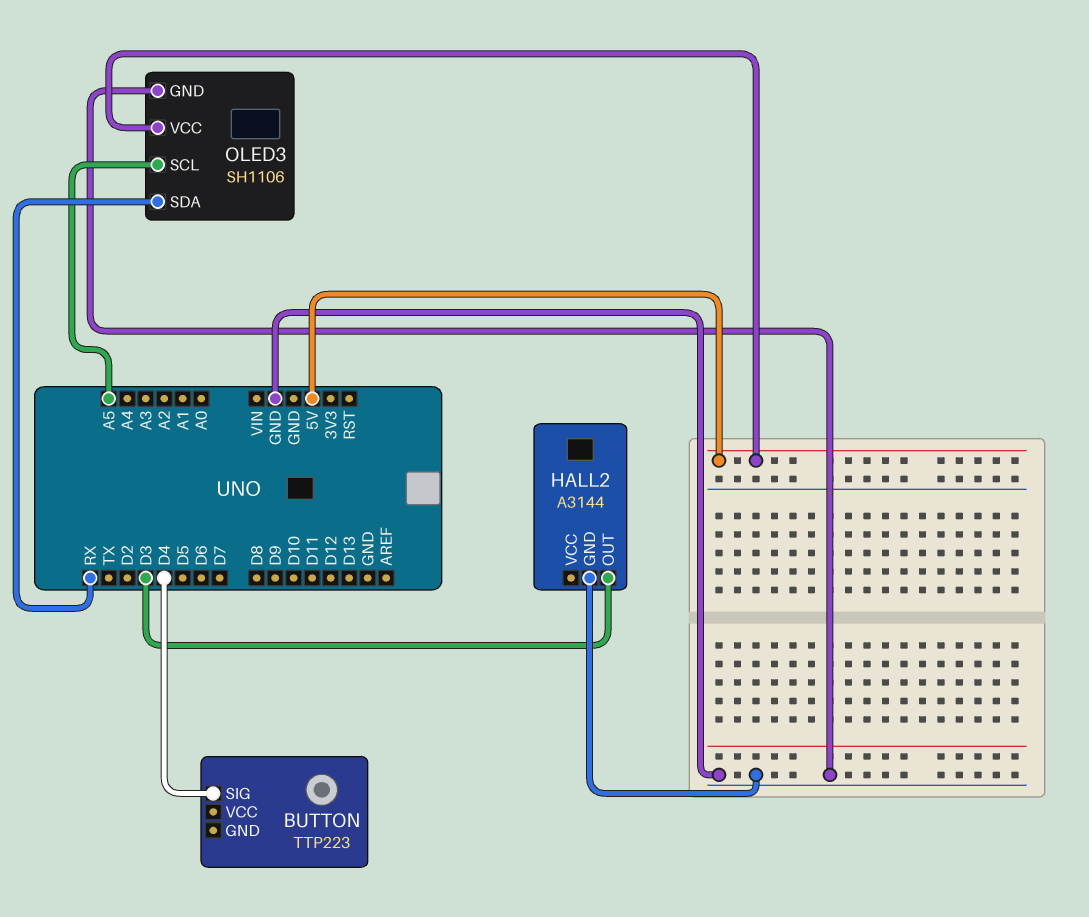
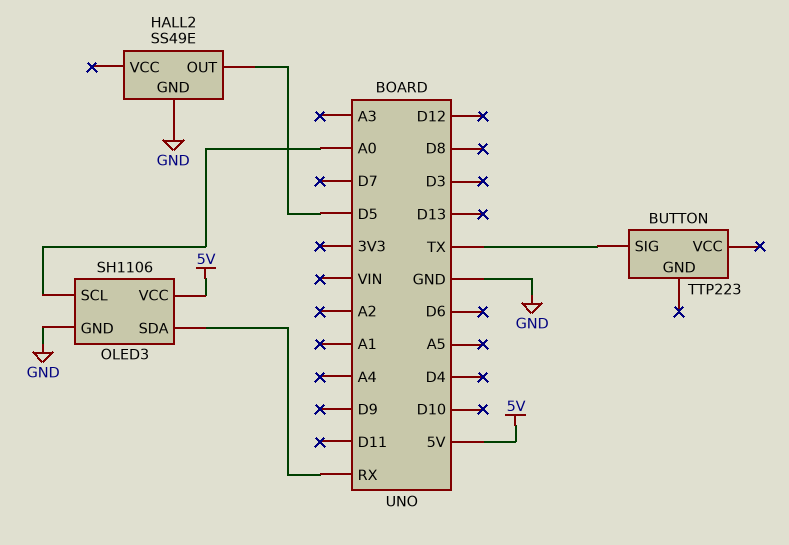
BUTTON pin SIG: D4 -> TX
HALL2: A3144 -> SS49E
HALL2 pin OUT: D3 -> D5
OLED3 pin SCL: A5 -> A0

